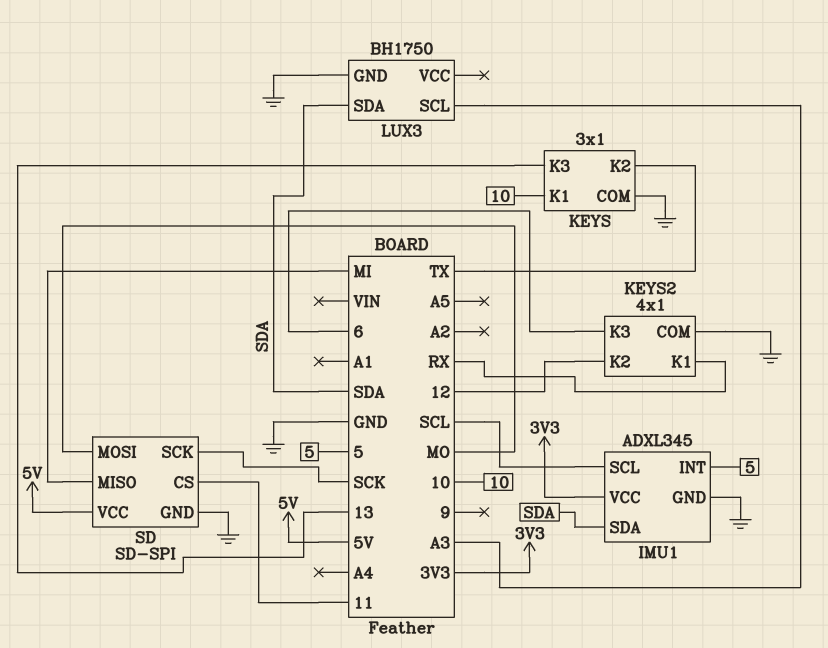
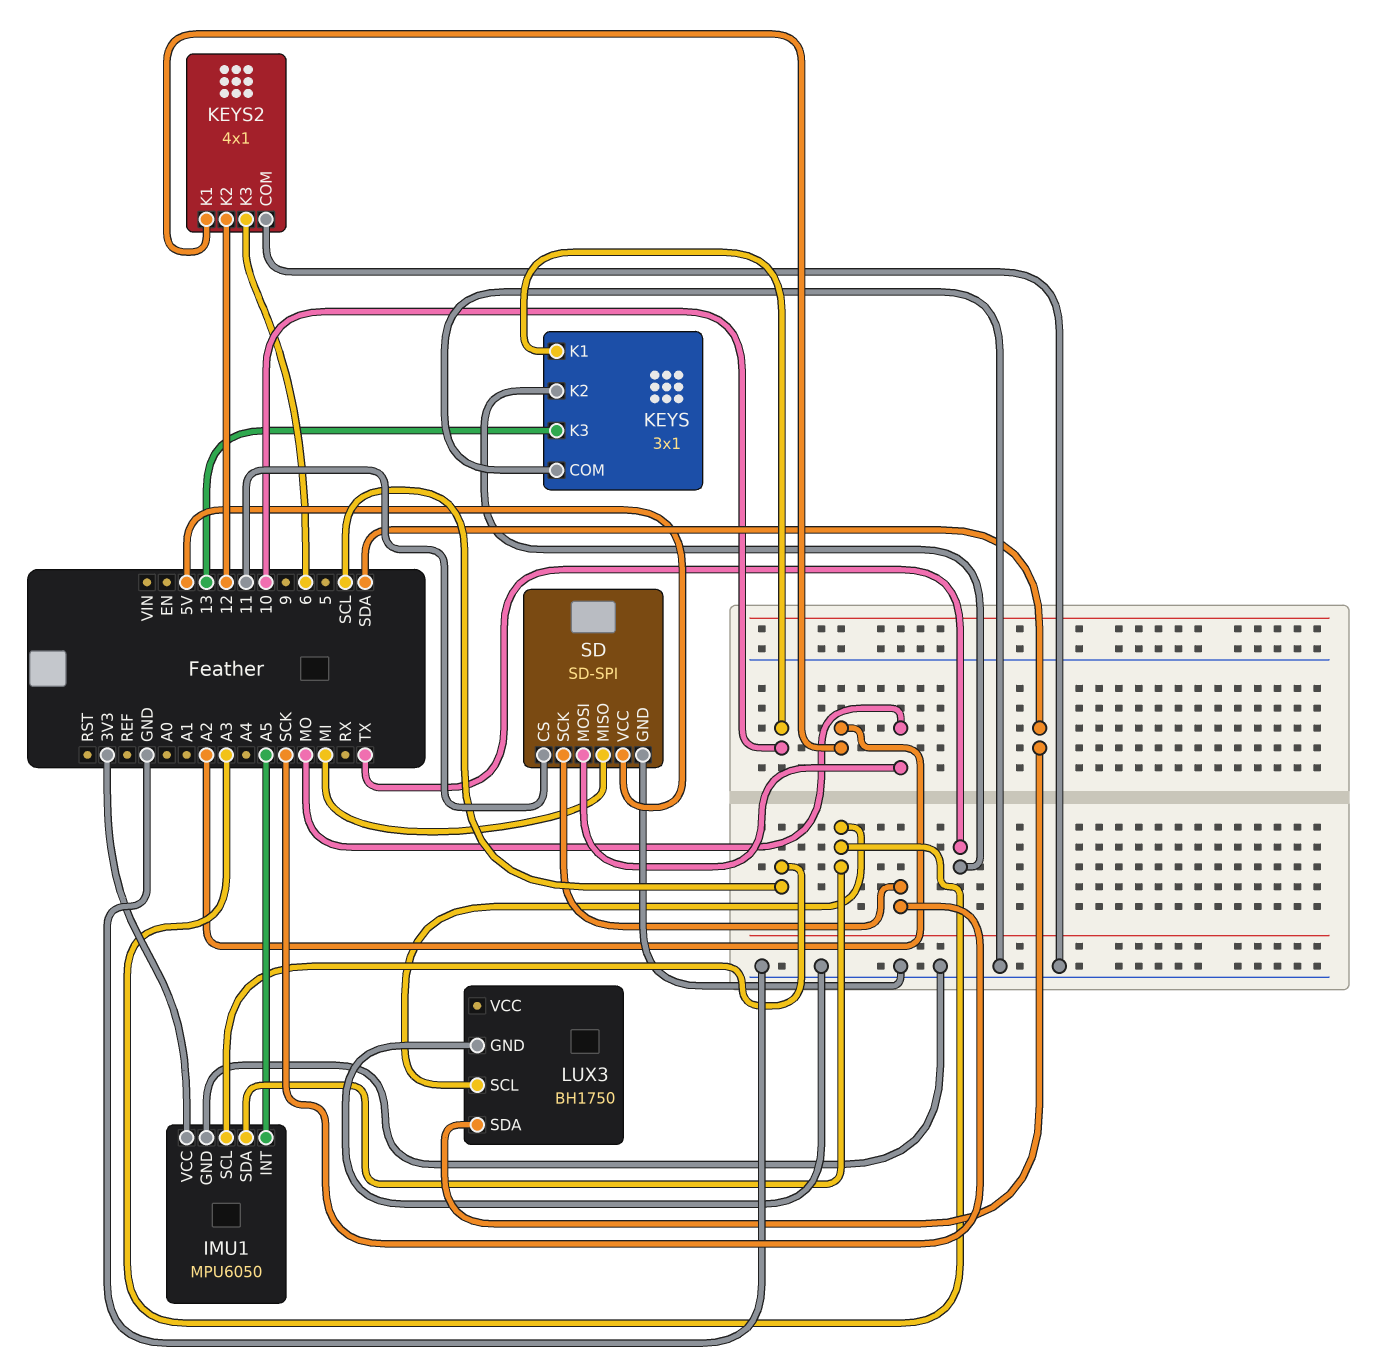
IMU1: ADXL345 -> MPU6050
IMU1 pin INT: 5 -> A5
IMU1 pin SDA: SDA -> A3
KEYS2 pin K1: RX -> A2

